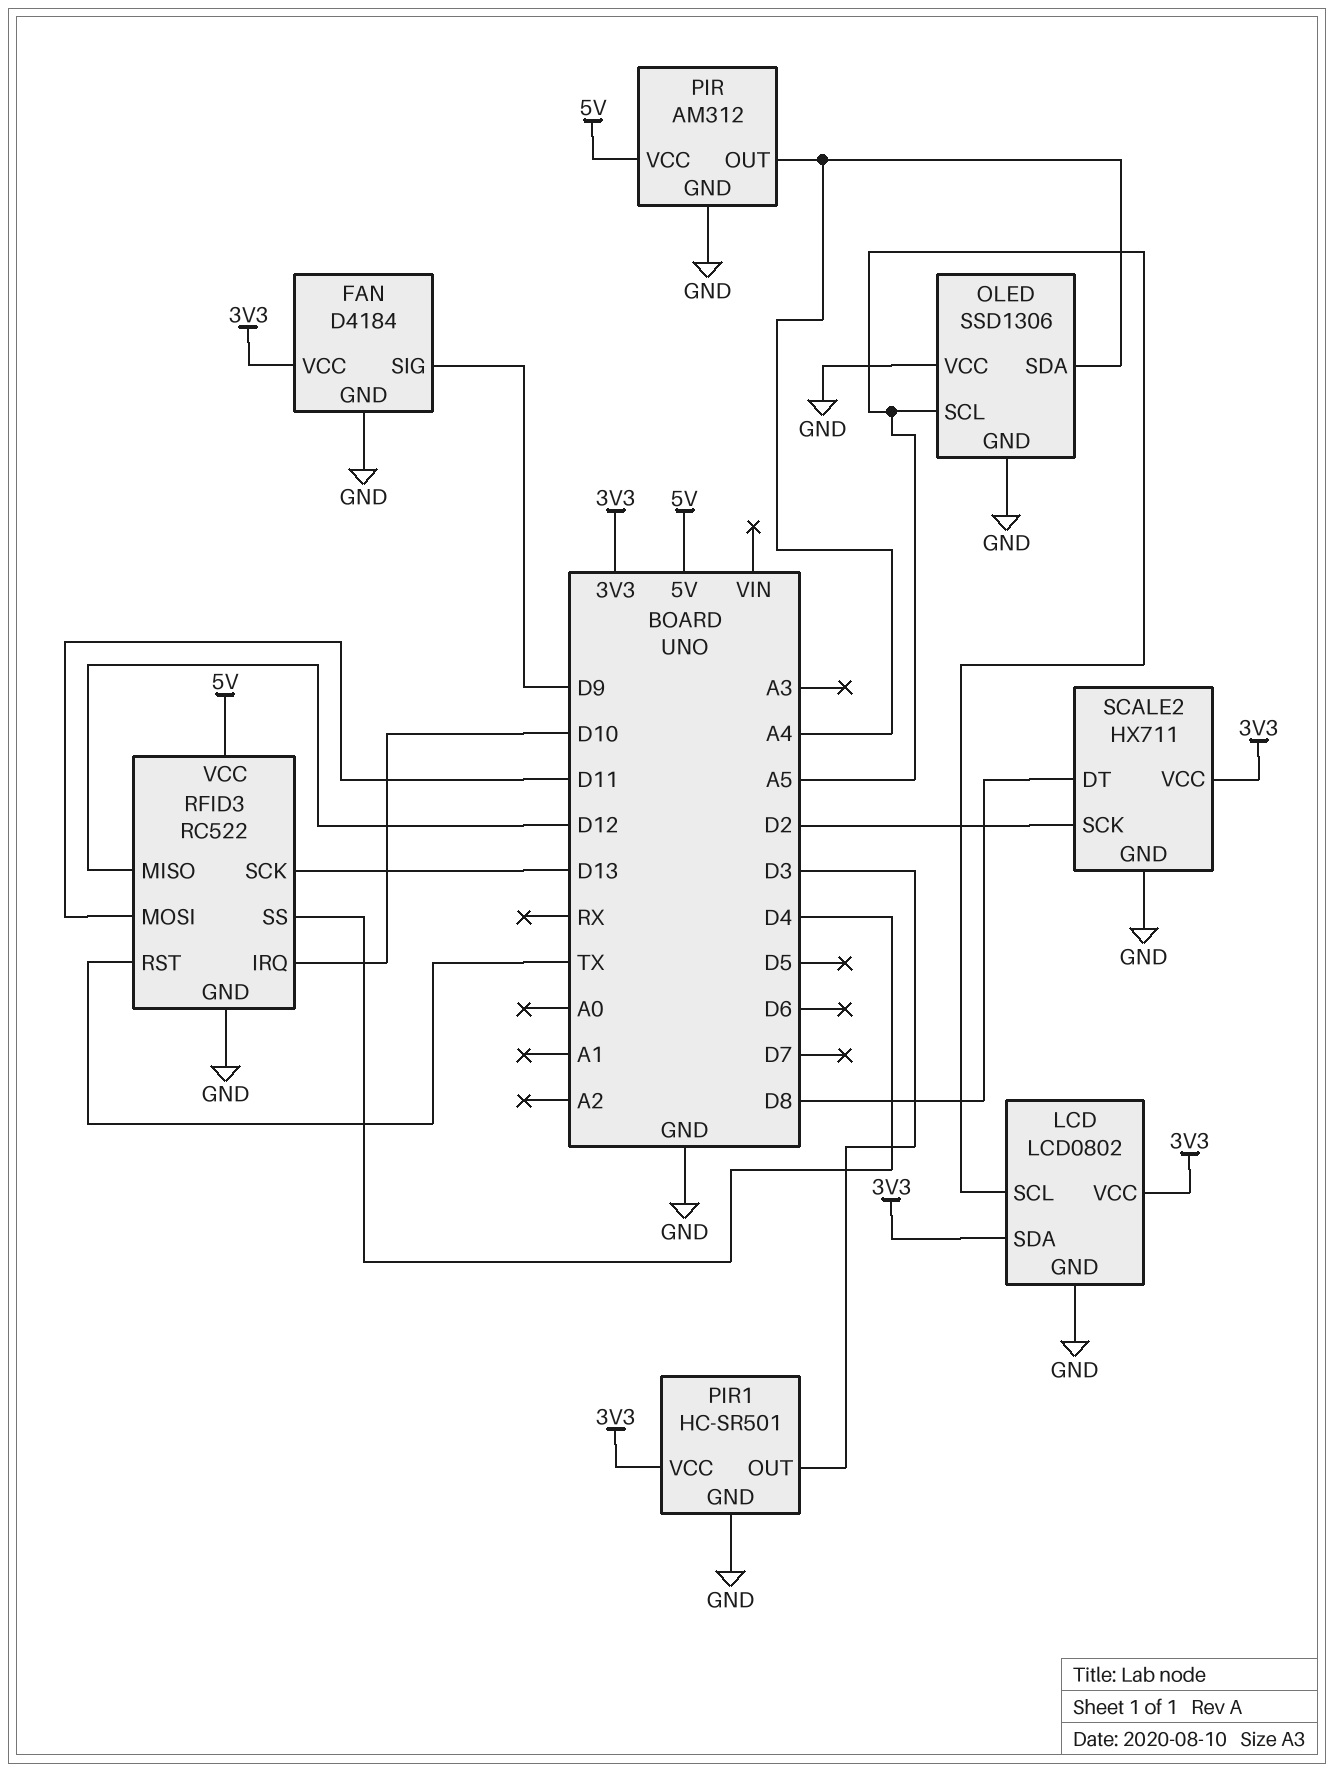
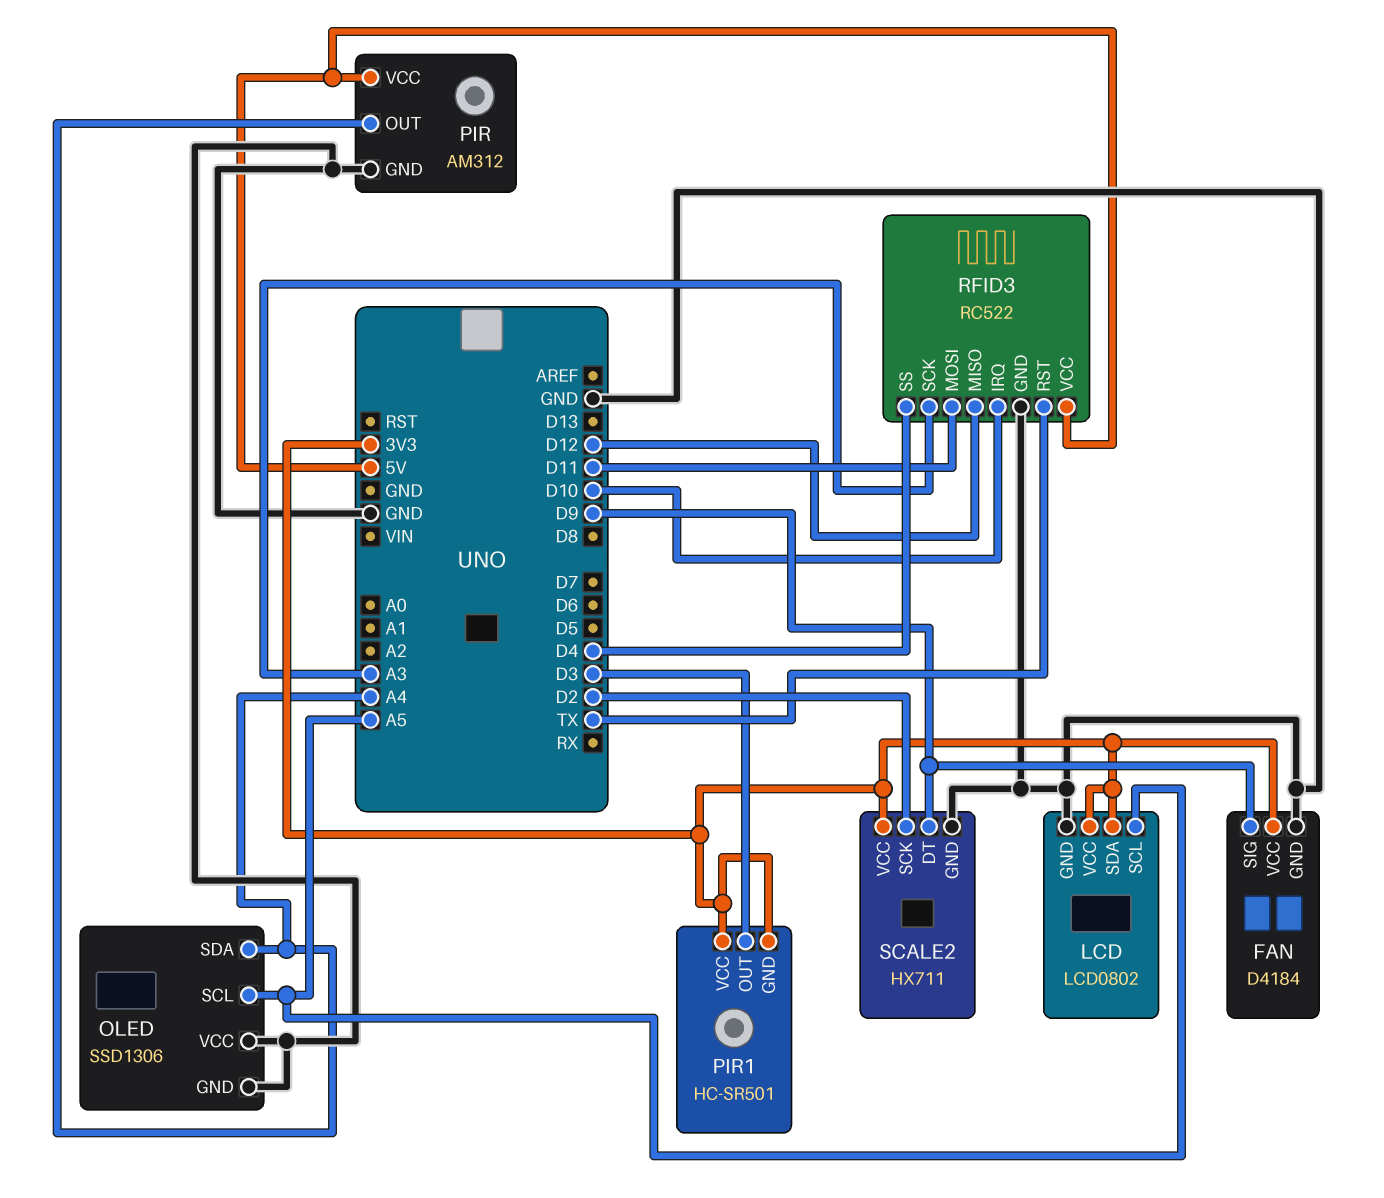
PIR1 pin GND: GND -> 3V3
RFID3 pin SCK: D13 -> A3
SCALE2 pin DT: D8 -> D9

